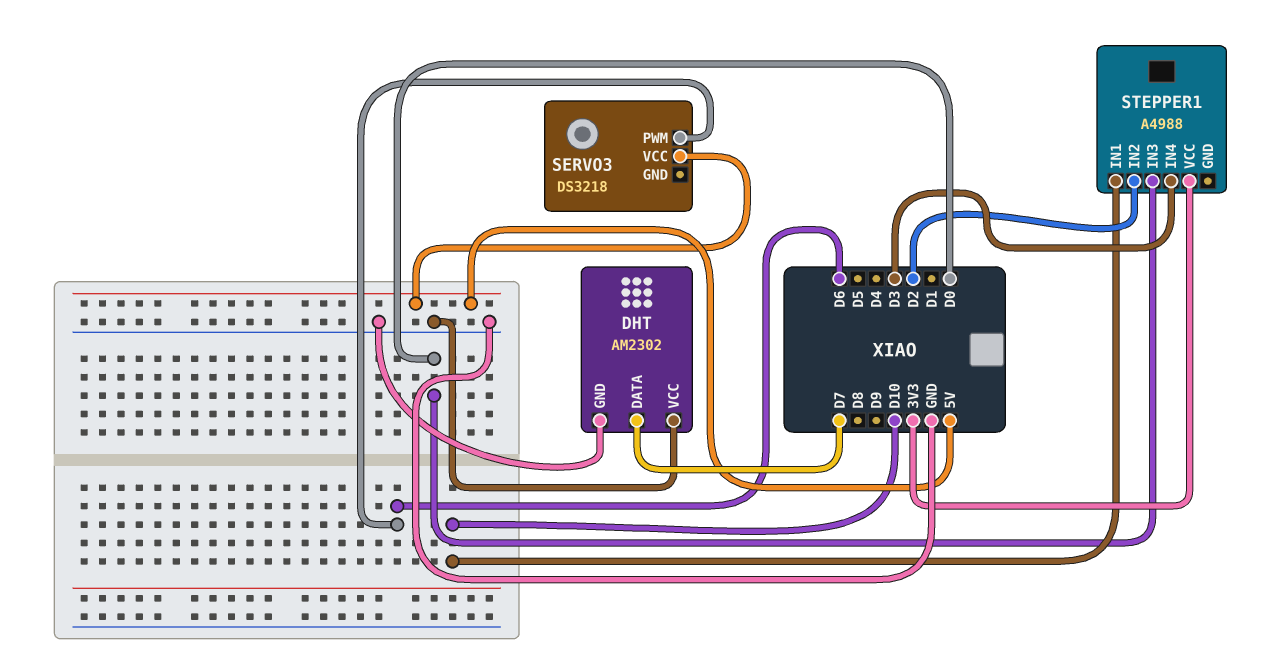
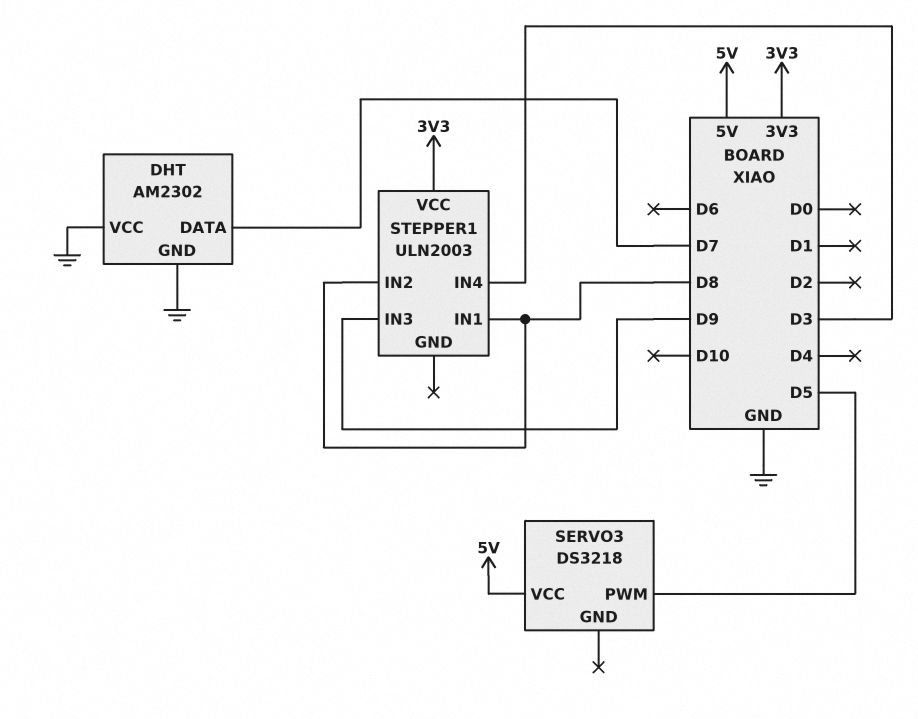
SERVO3 pin PWM: D6 -> D5
STEPPER1: A4988 -> ULN2003
STEPPER1 pin IN1: D10 -> D8
STEPPER1 pin IN2: D2 -> D8
STEPPER1 pin IN3: D0 -> D9

